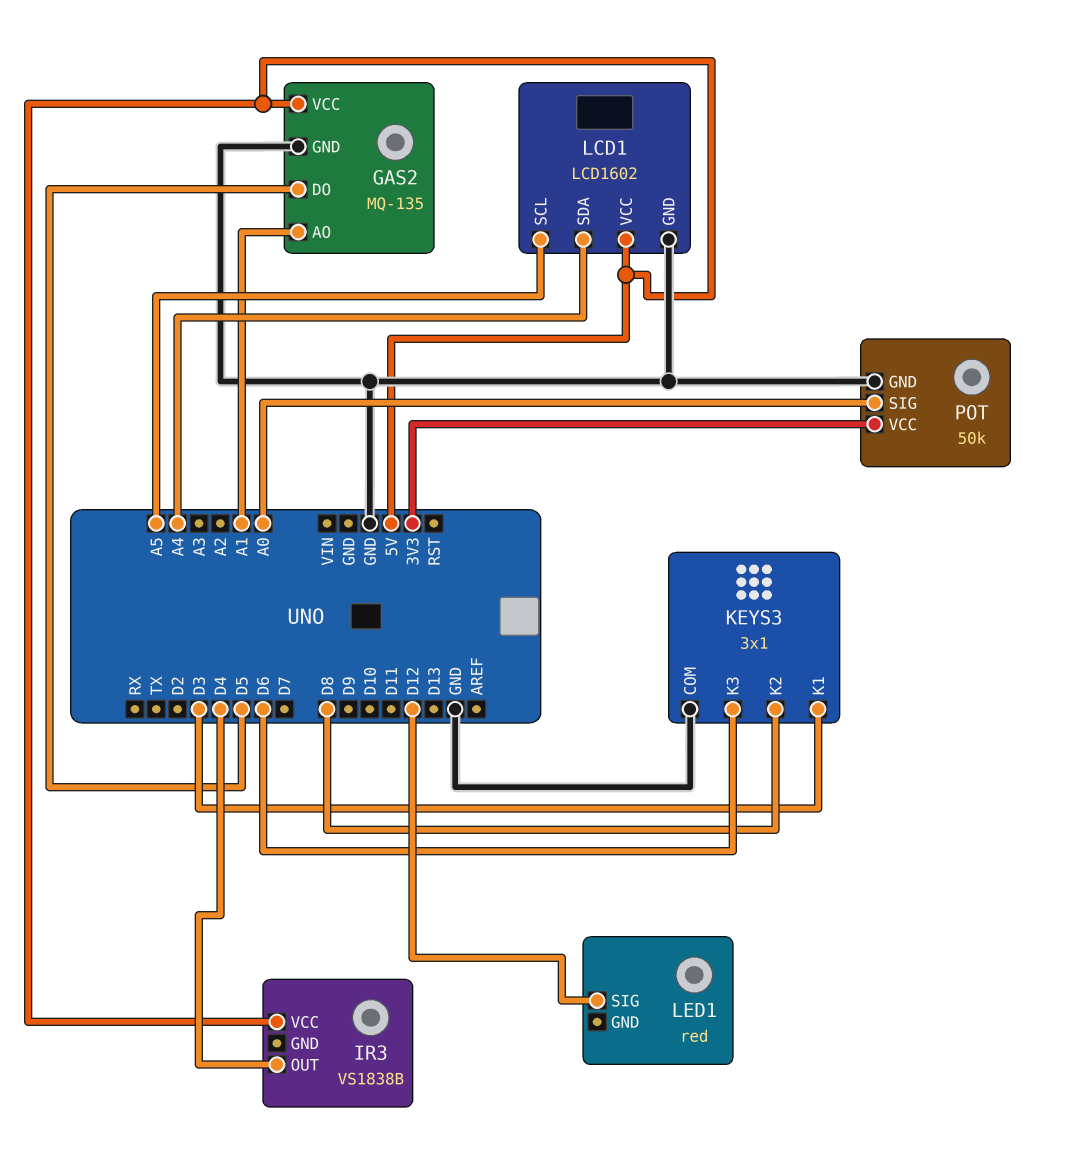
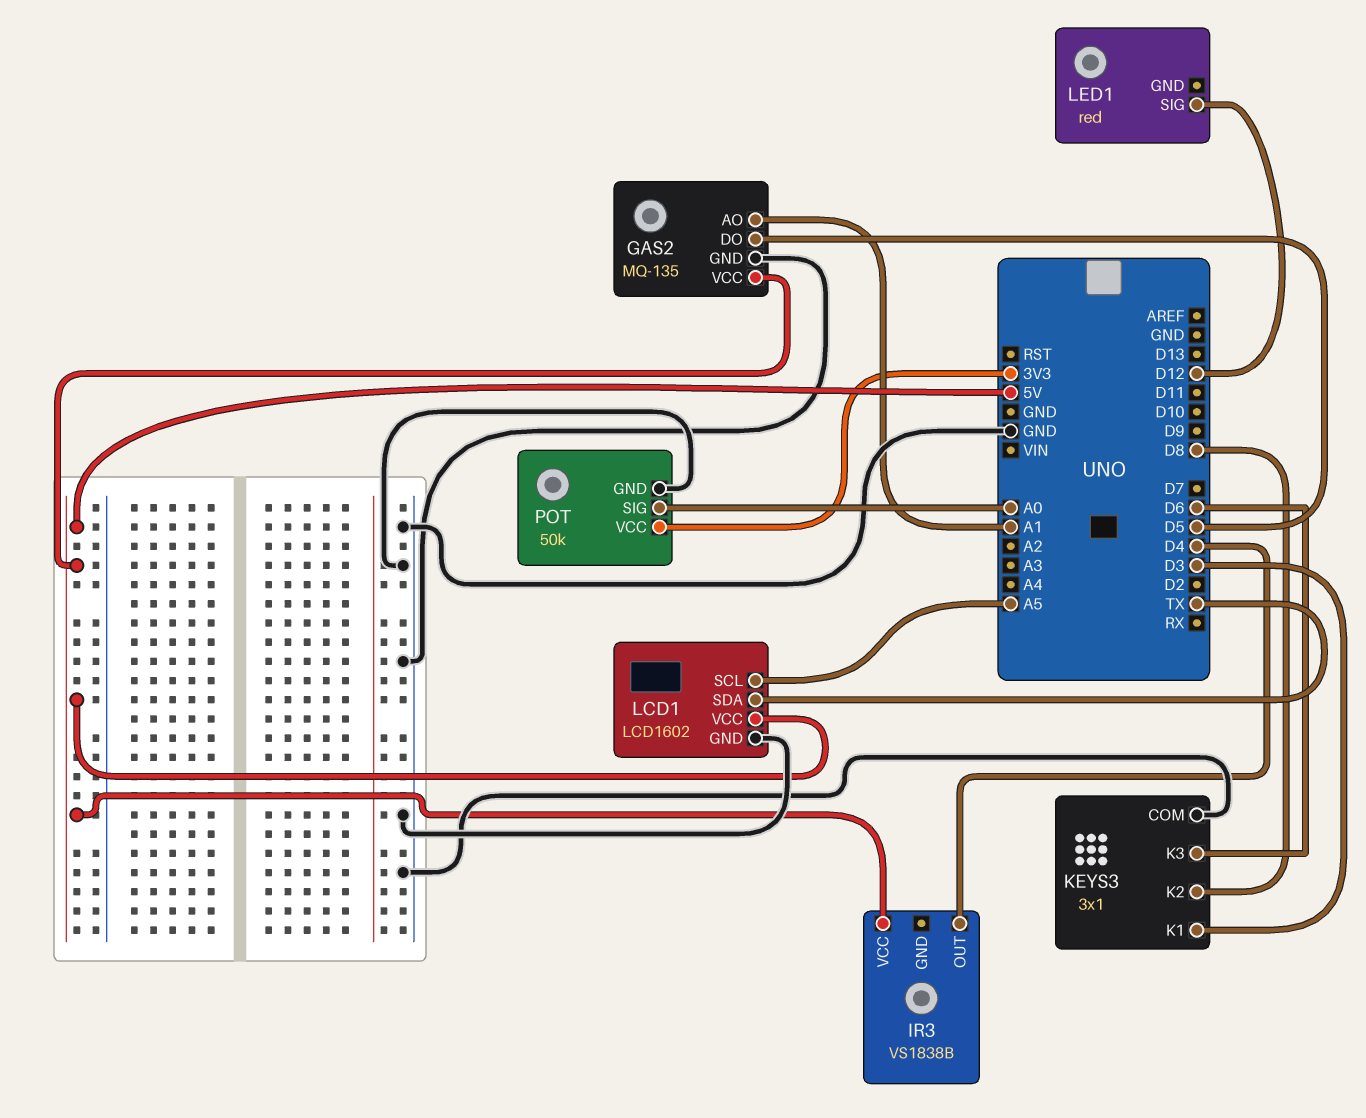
LCD1 pin SDA: A4 -> TX

